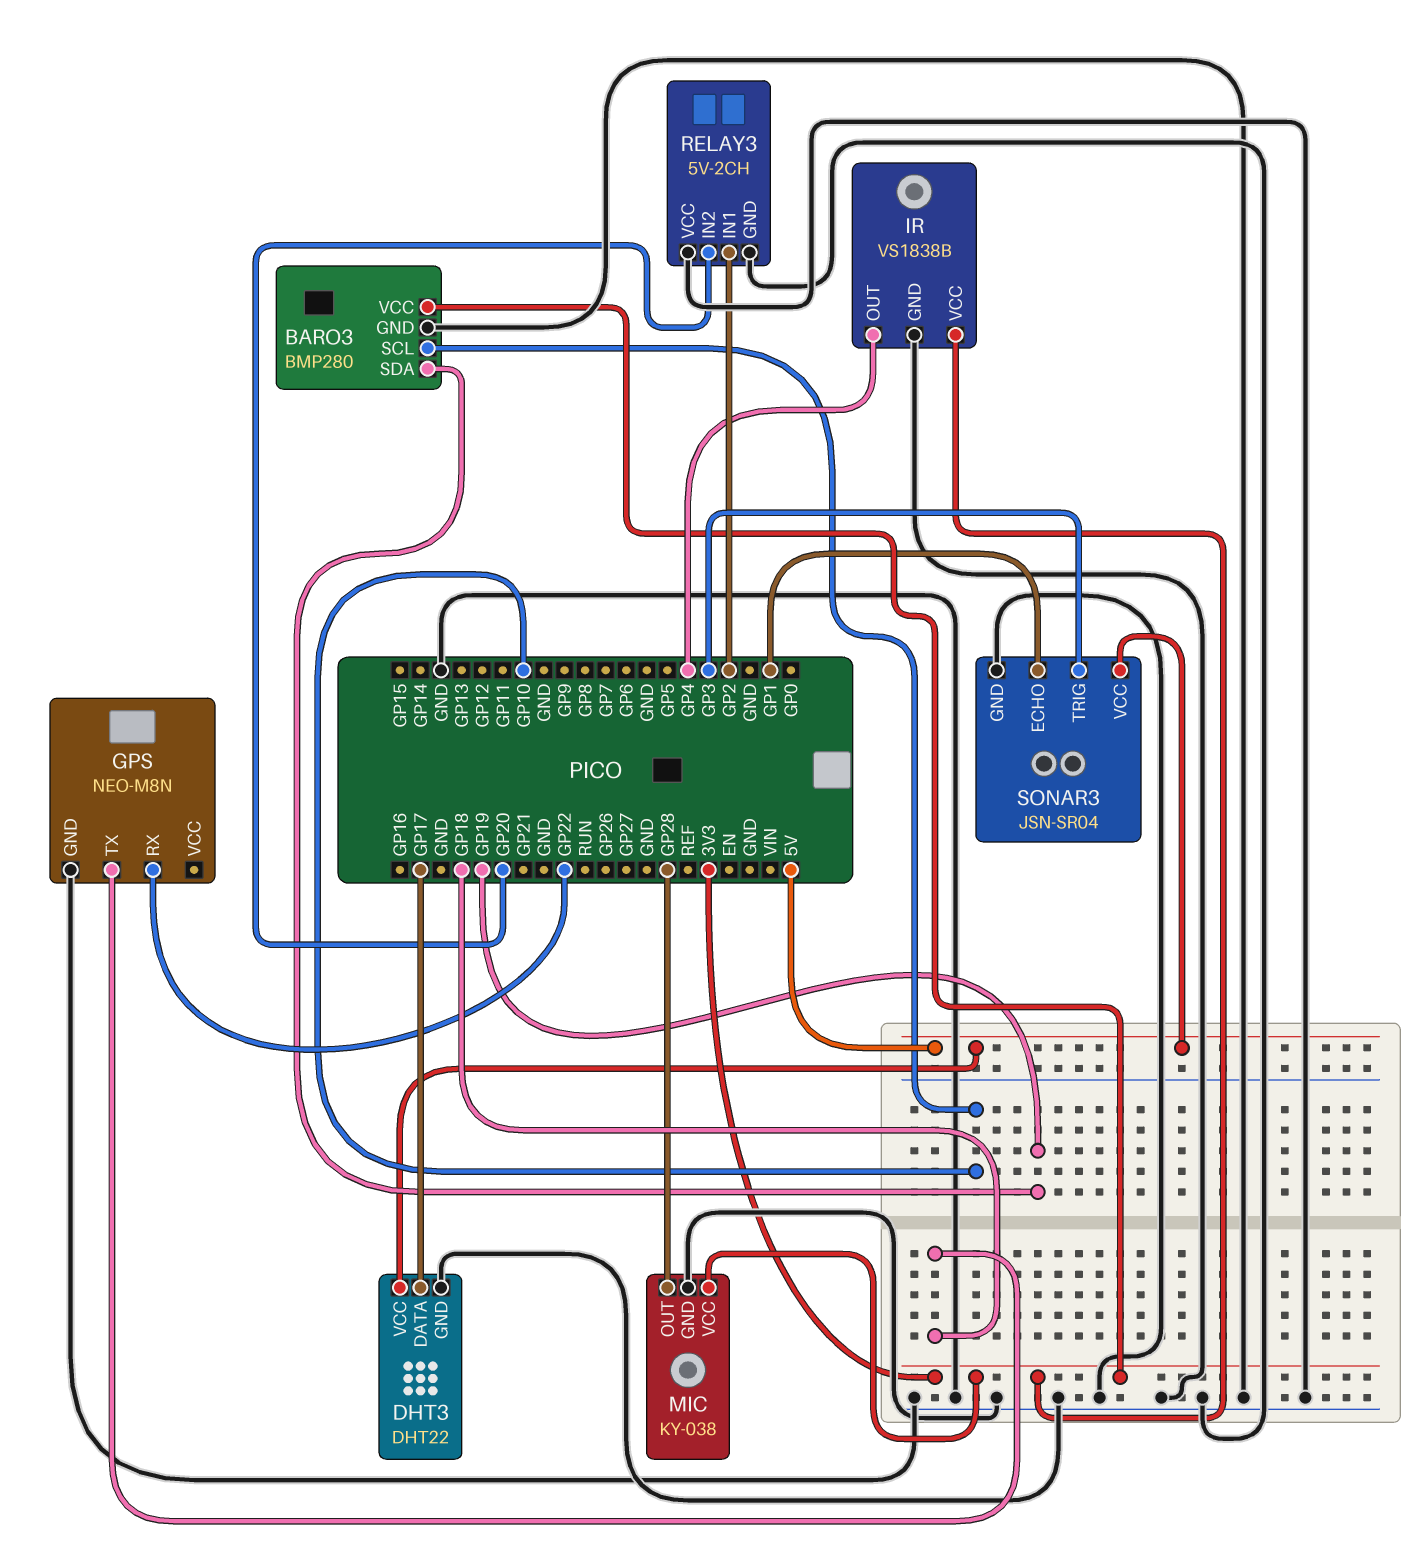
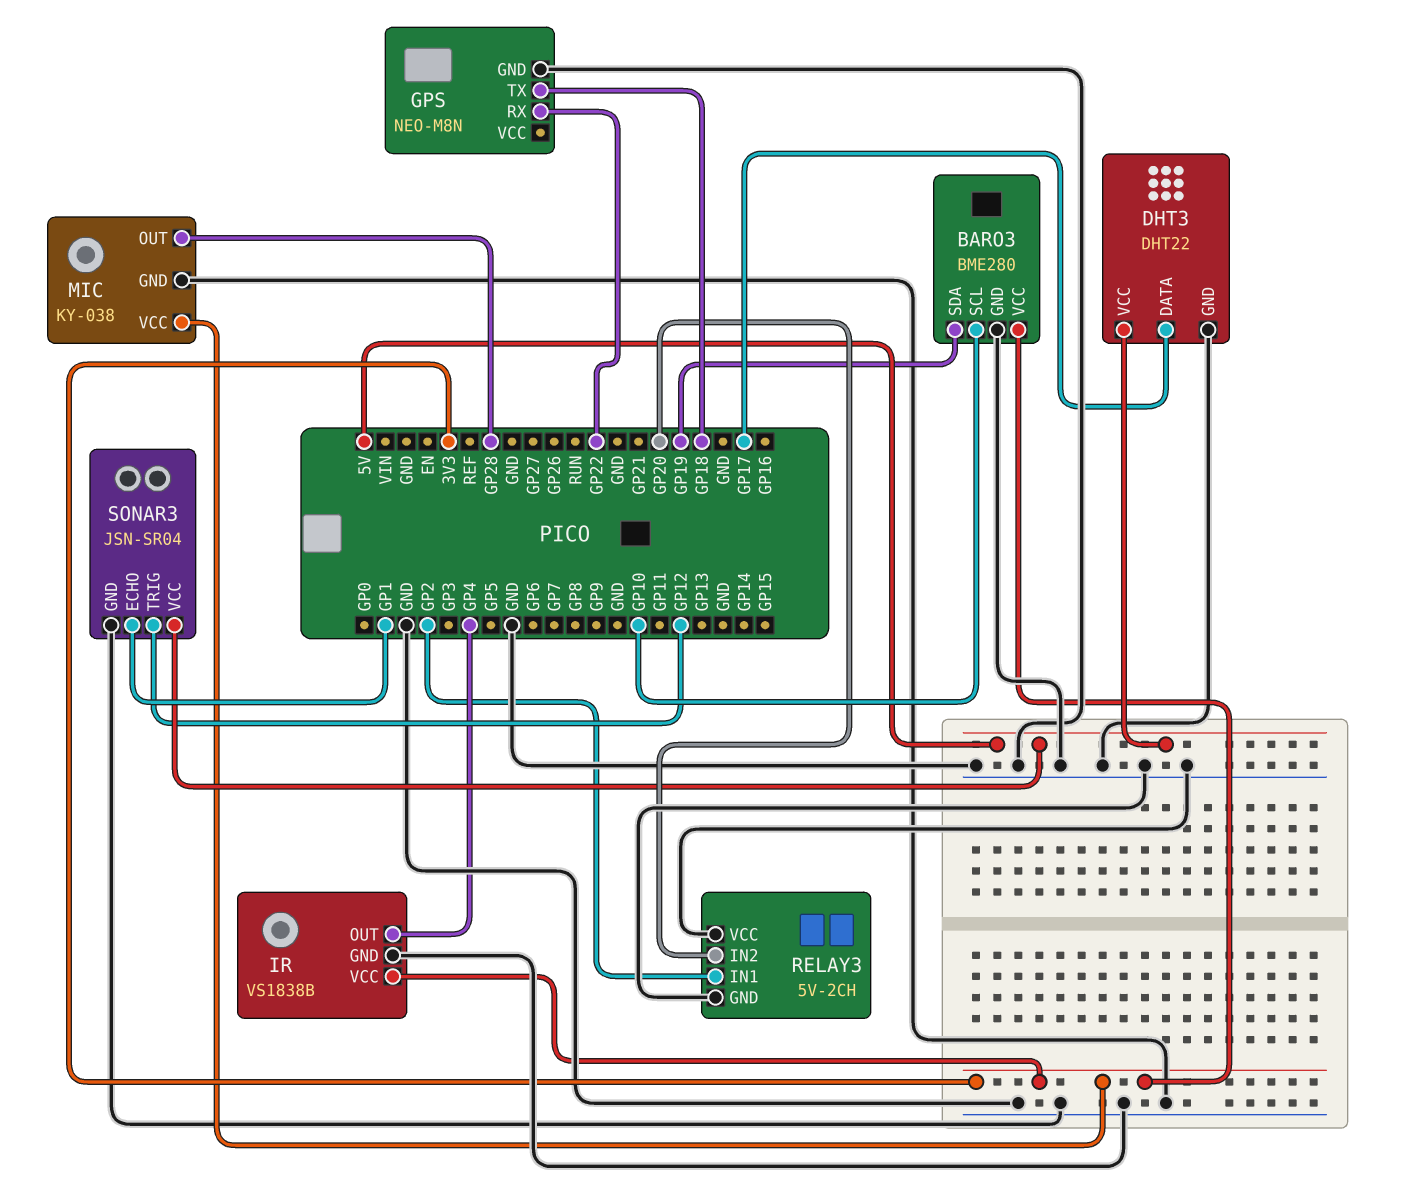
BARO3: BMP280 -> BME280
SONAR3 pin TRIG: GP3 -> GP12

